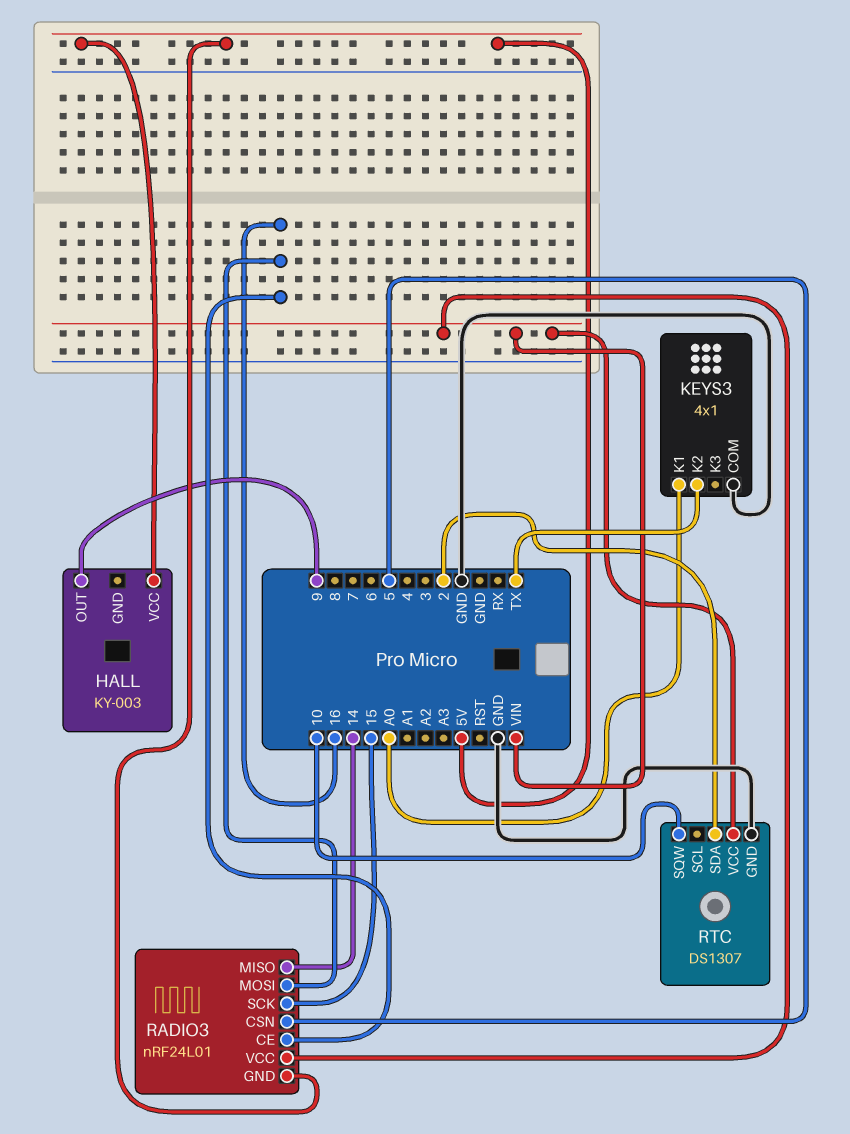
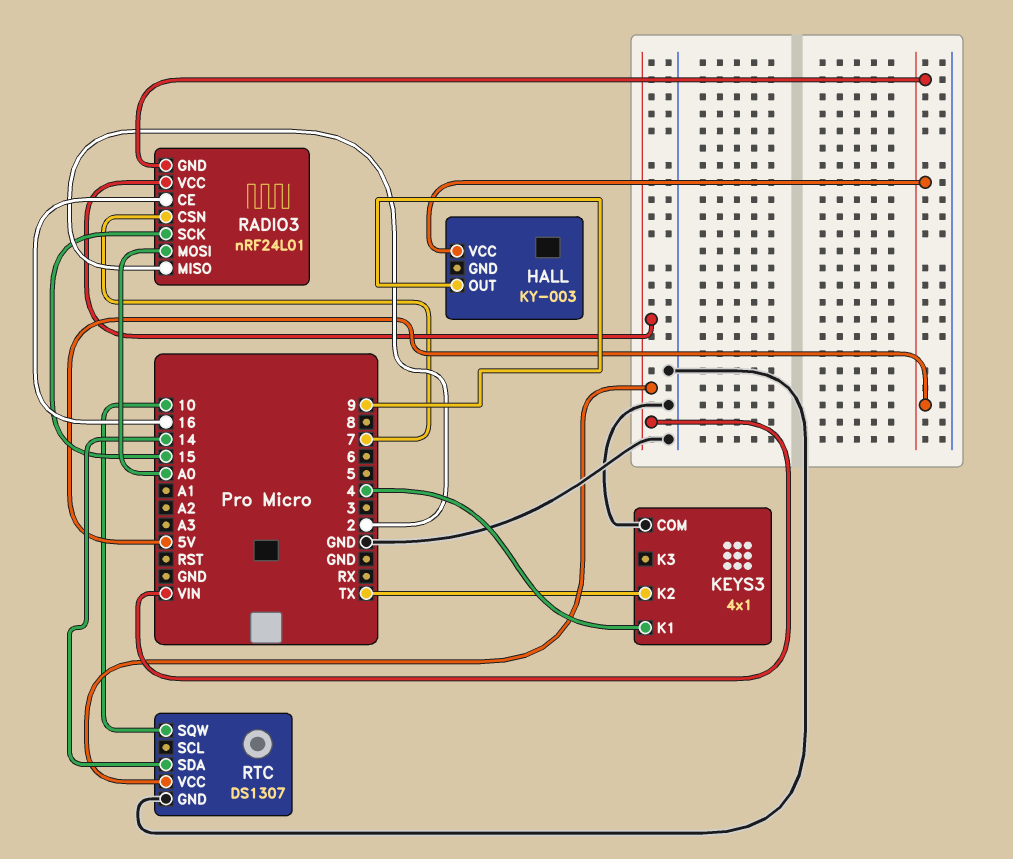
KEYS3 pin K1: A0 -> 4
RADIO3 pin CSN: 5 -> 7
RADIO3 pin MISO: 14 -> 2
RADIO3 pin MOSI: 16 -> A0
RTC pin SDA: 2 -> 14

